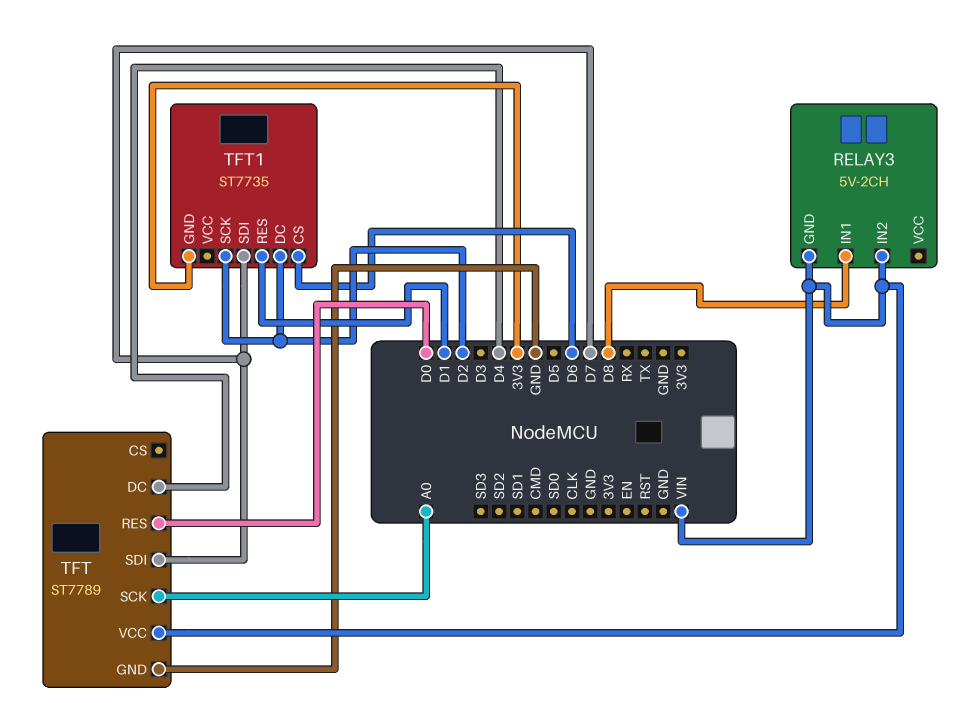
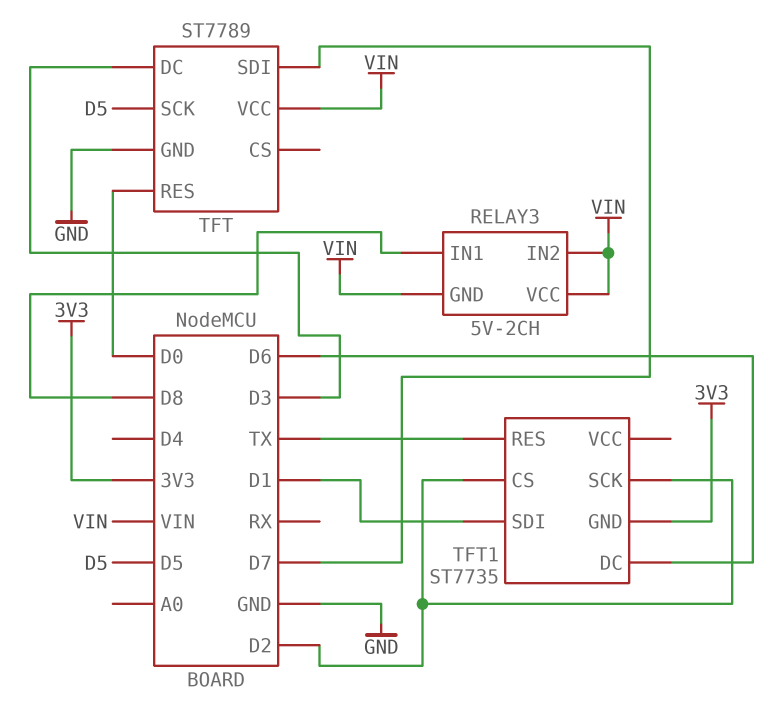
RELAY3 pin VCC: none -> VIN
TFT pin DC: D4 -> D3
TFT pin SCK: A0 -> D5
TFT1 pin CS: D6 -> D2
TFT1 pin DC: D2 -> D6
TFT1 pin RES: D1 -> TX
TFT1 pin SDI: D7 -> D1

